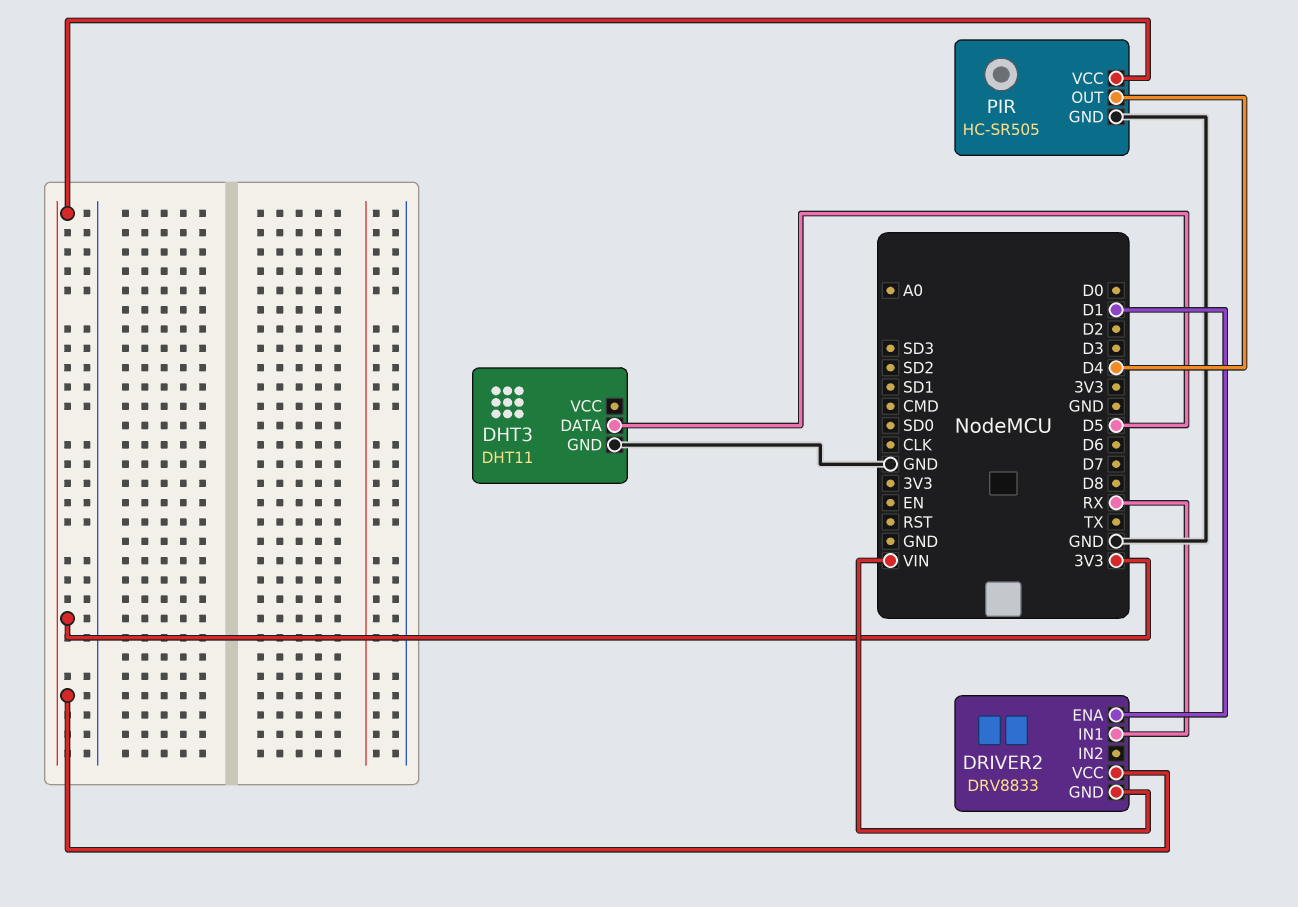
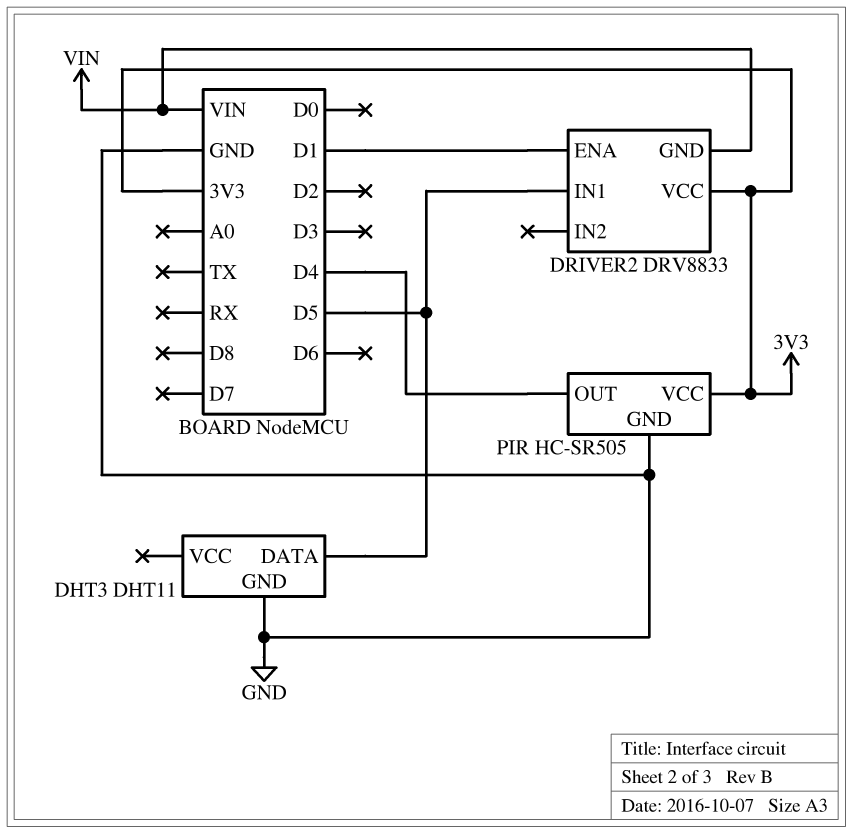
DRIVER2 pin IN1: RX -> D5

